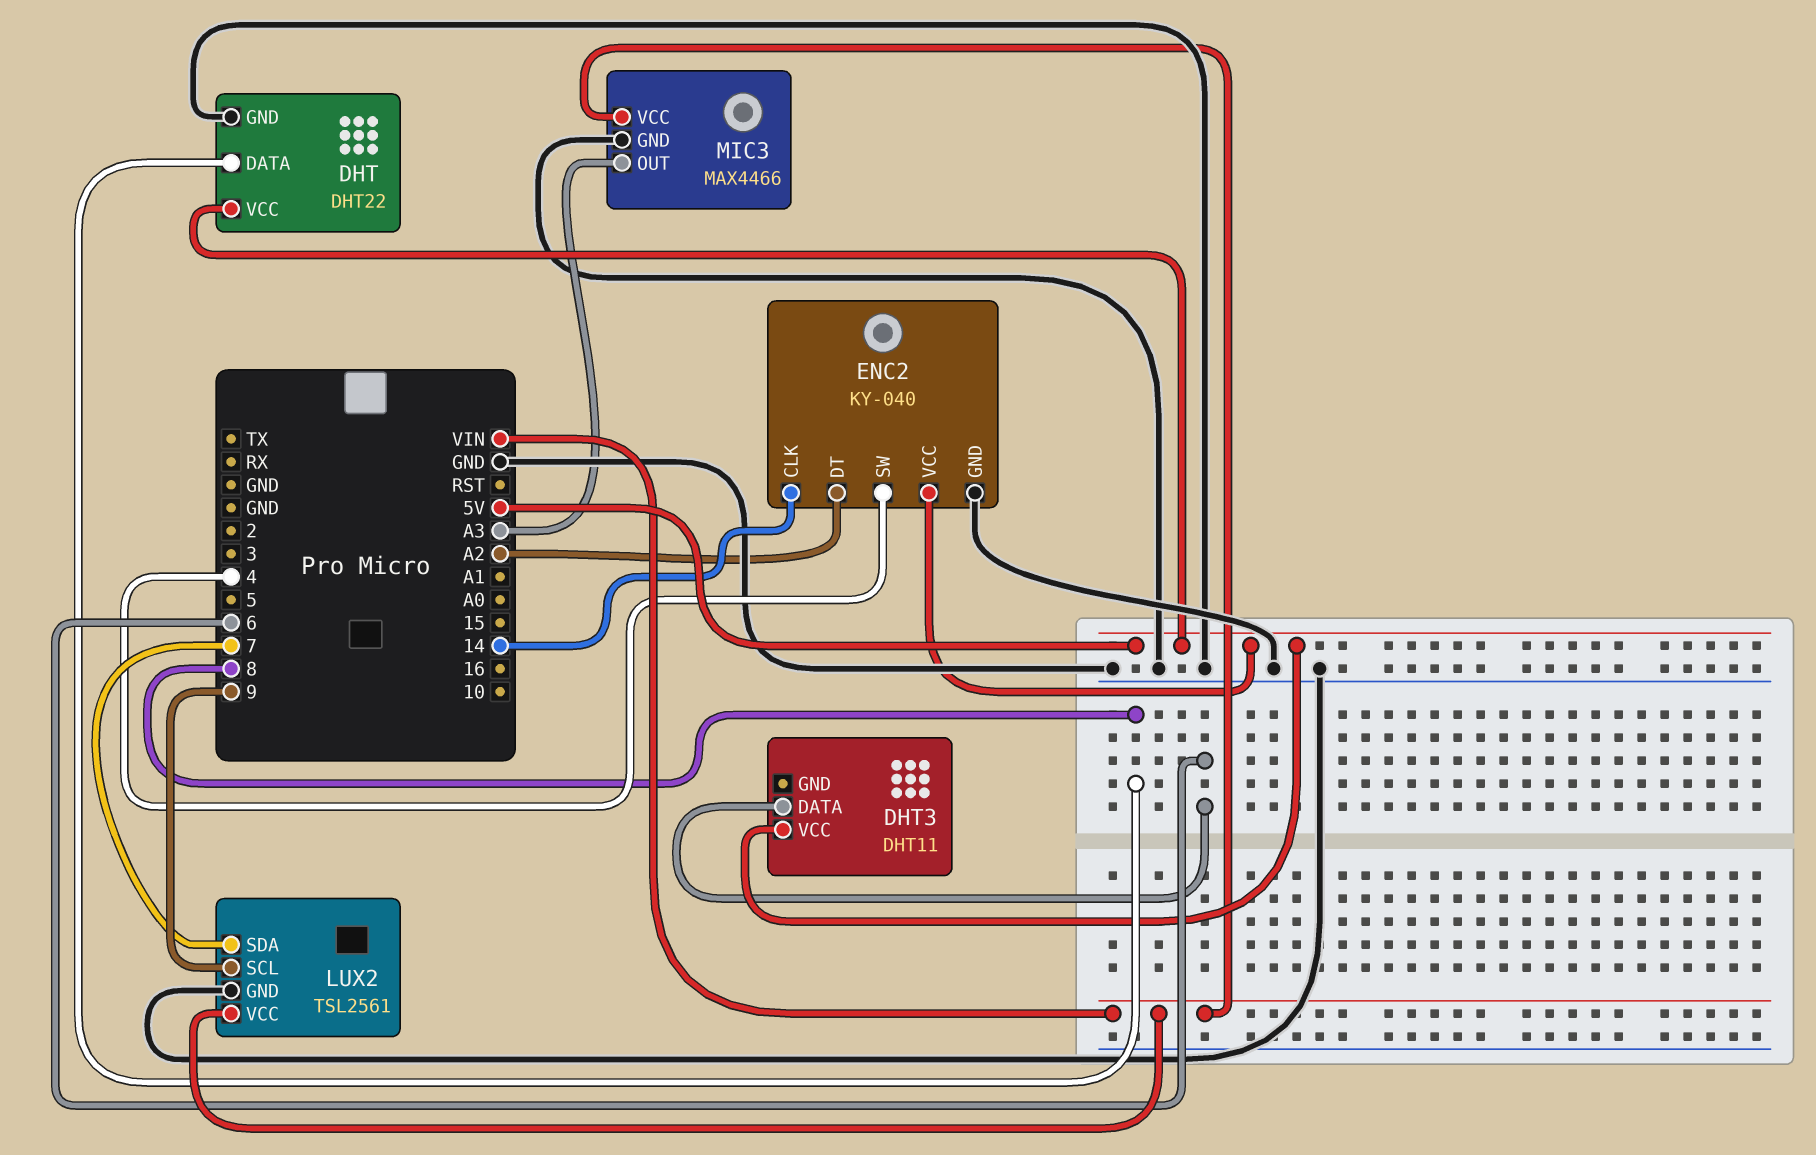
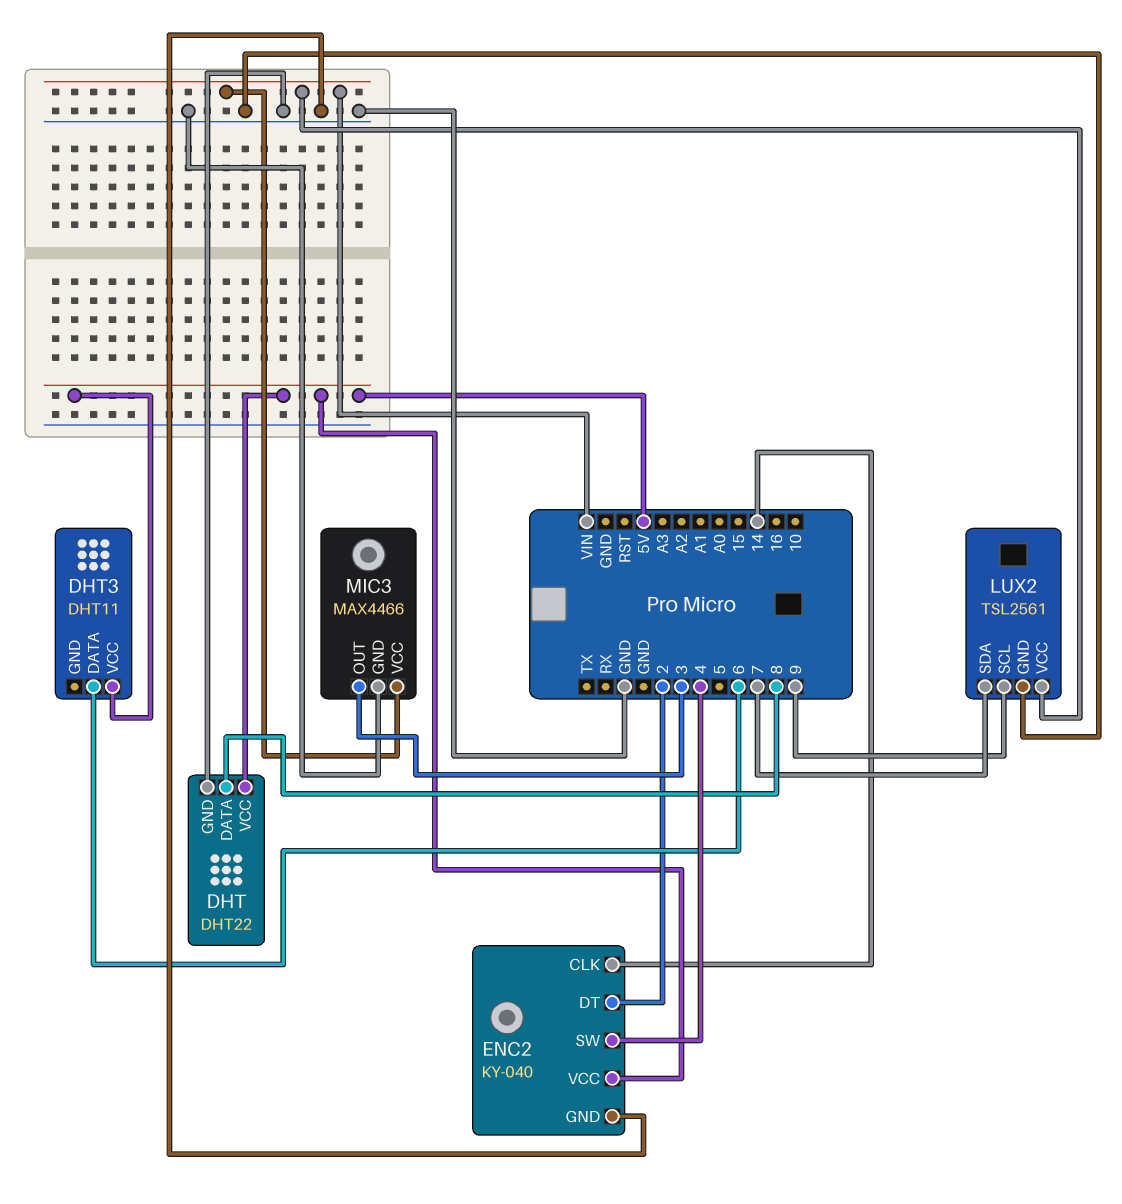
ENC2 pin DT: A2 -> 2
MIC3 pin OUT: A3 -> 3

